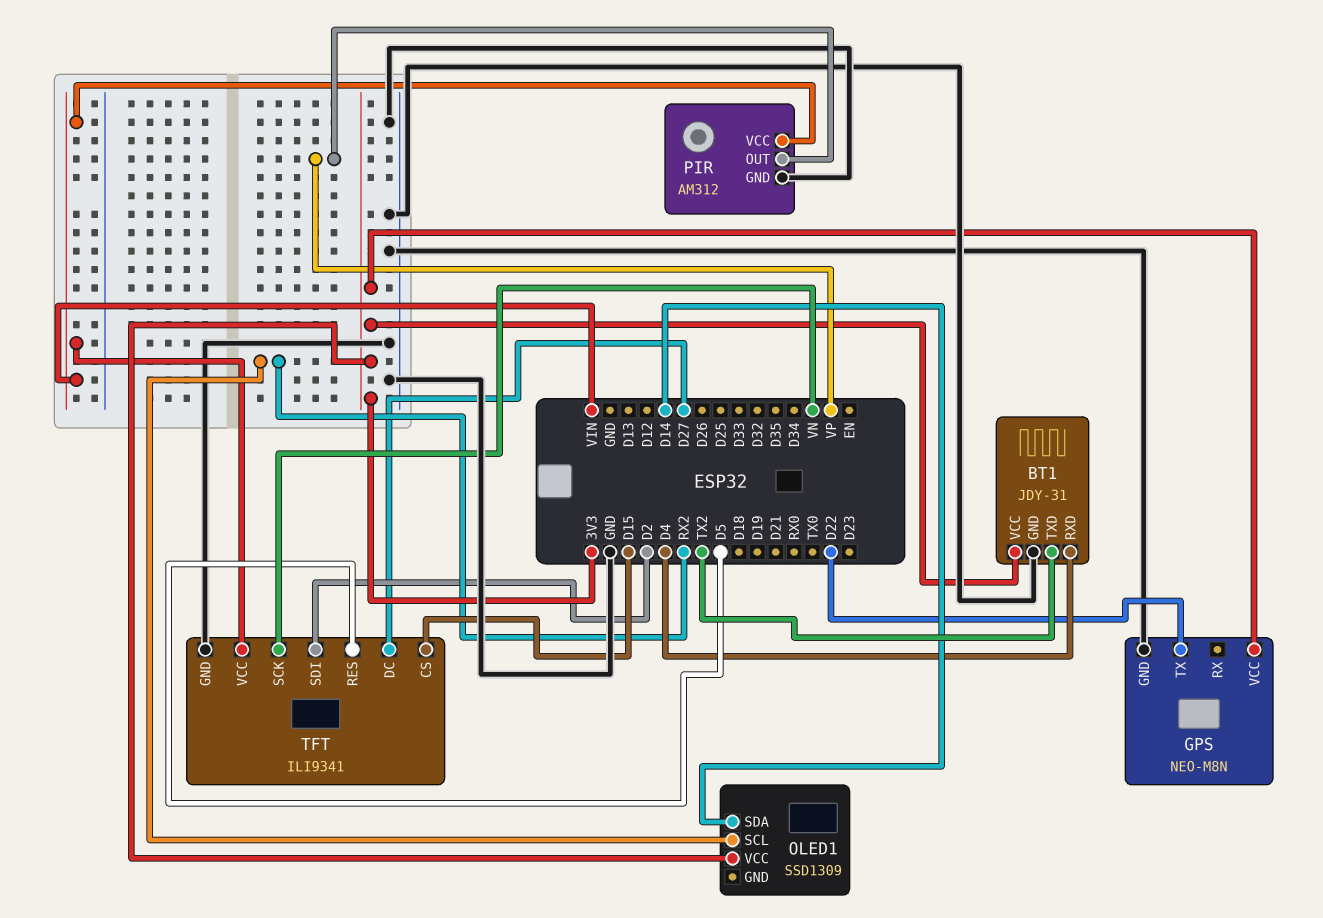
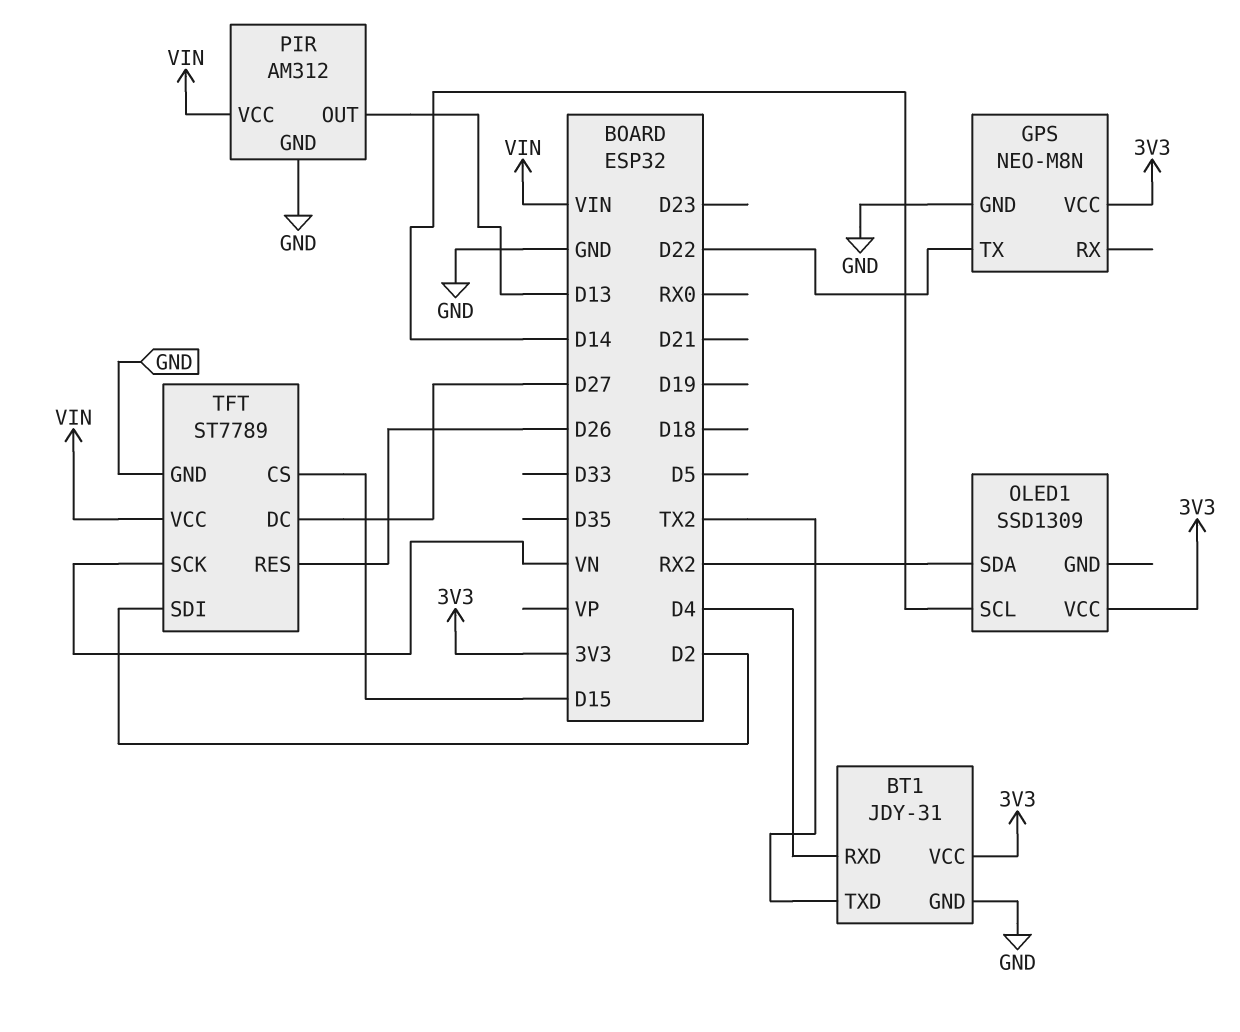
OLED1 pin SCL: RX2 -> D14
OLED1 pin SDA: D14 -> RX2
PIR pin OUT: VP -> D13
TFT: ILI9341 -> ST7789
TFT pin RES: D5 -> D26

